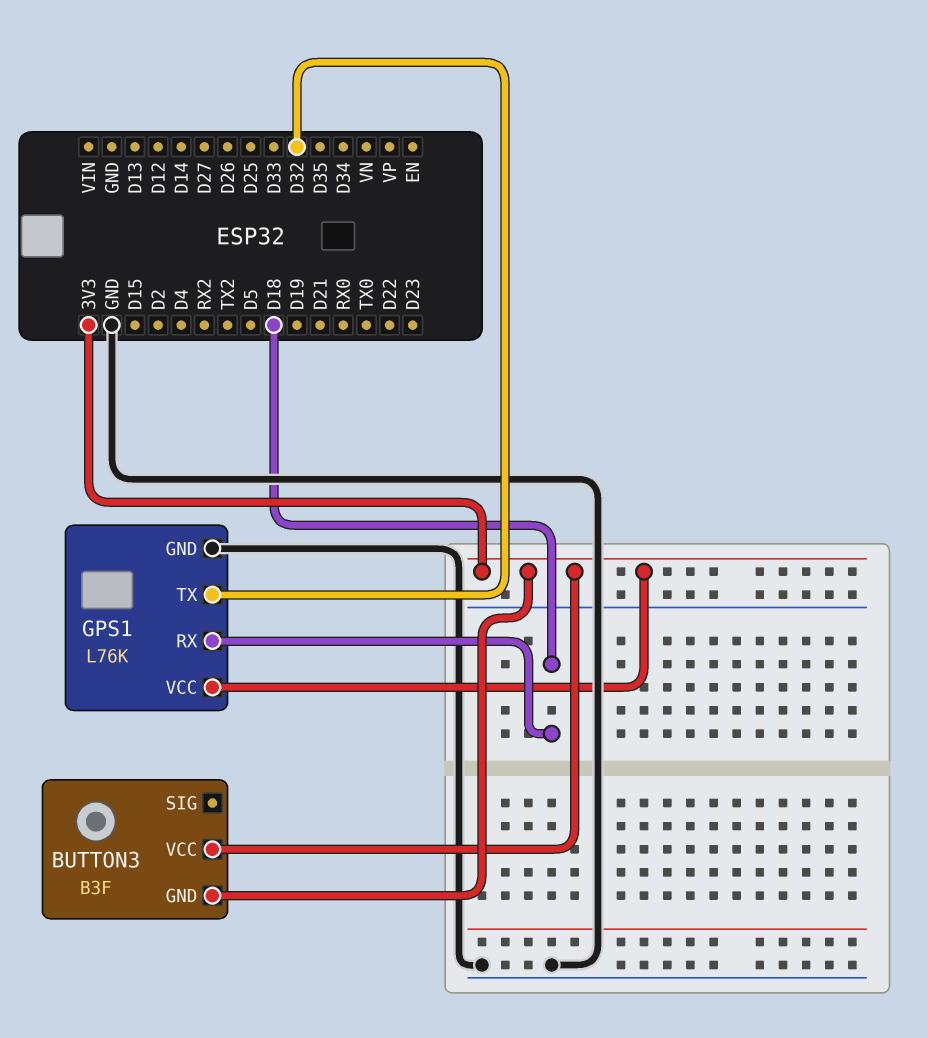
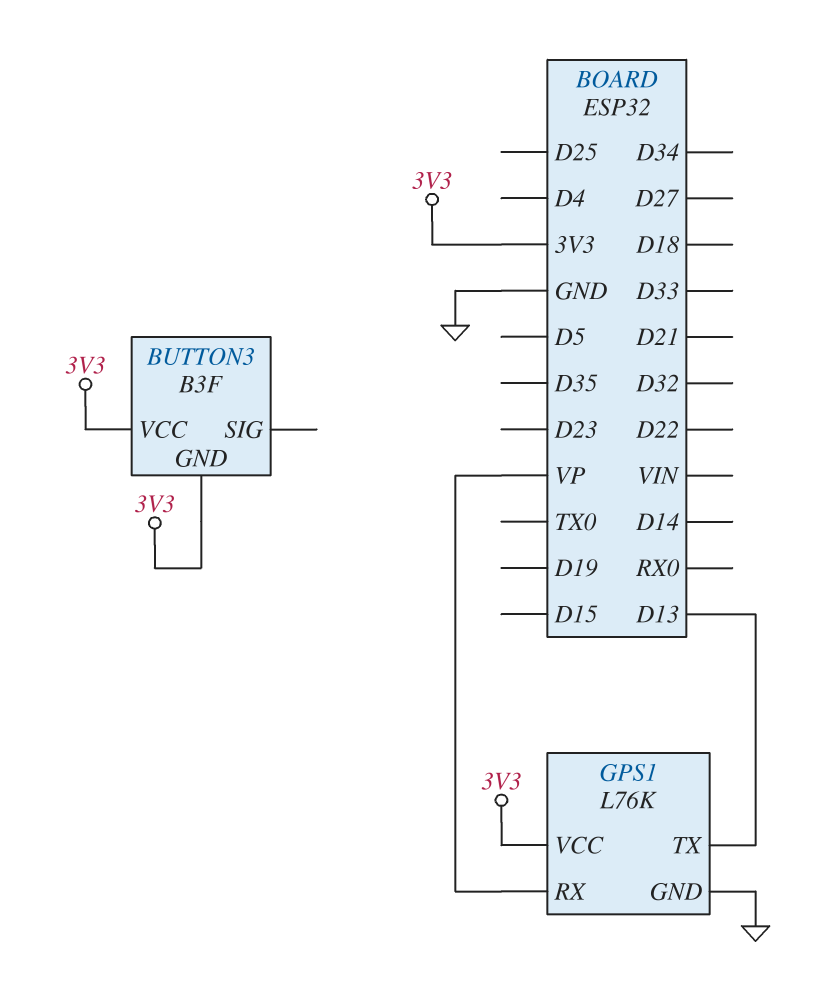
GPS1 pin RX: D18 -> VP
GPS1 pin TX: D32 -> D13

